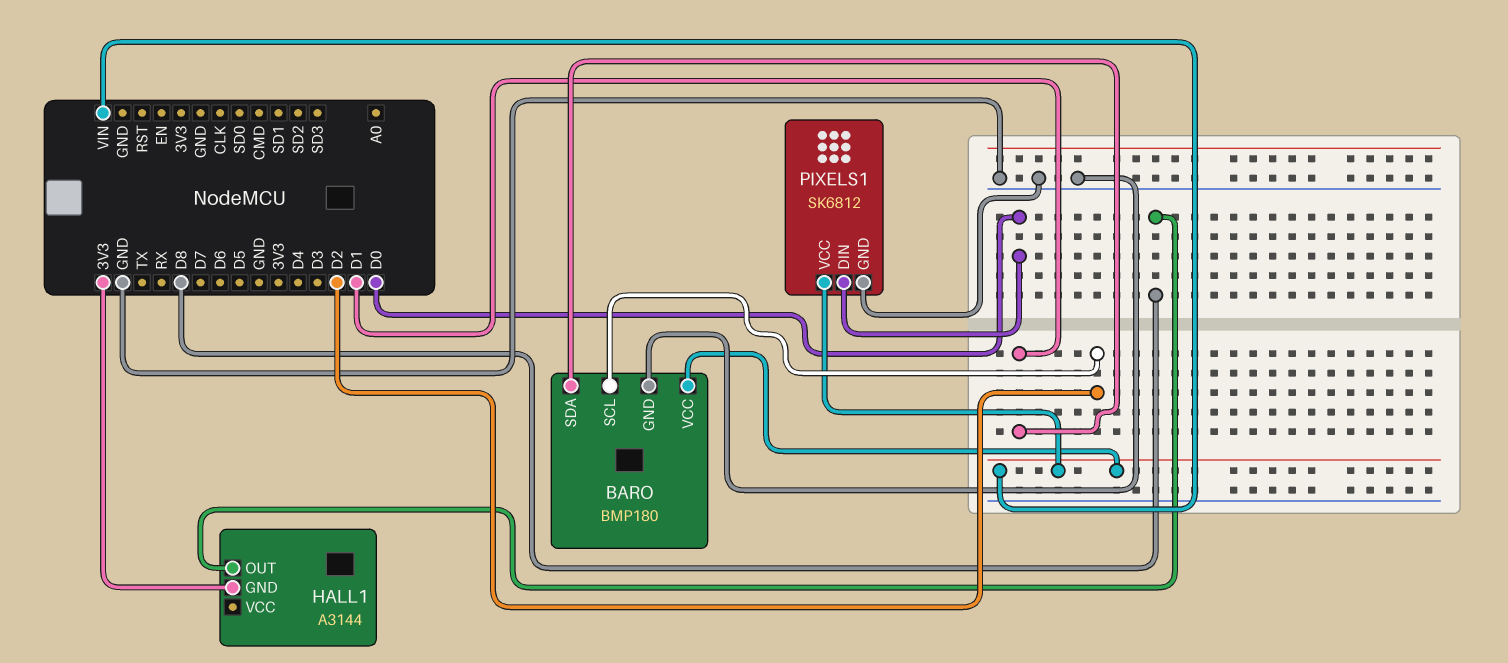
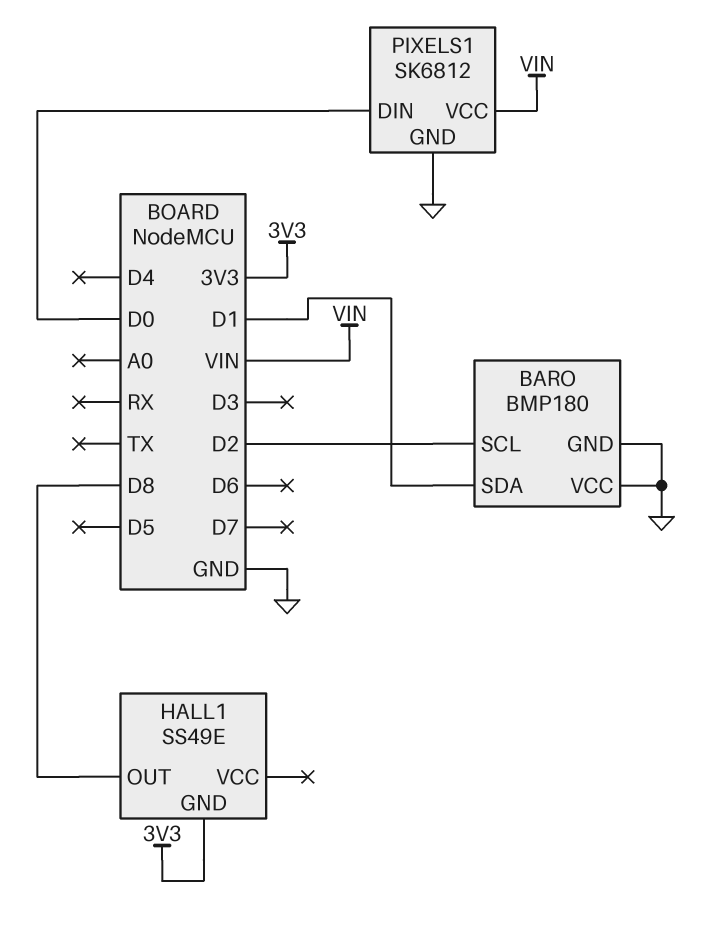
BARO pin VCC: VIN -> GND
HALL1: A3144 -> SS49E

